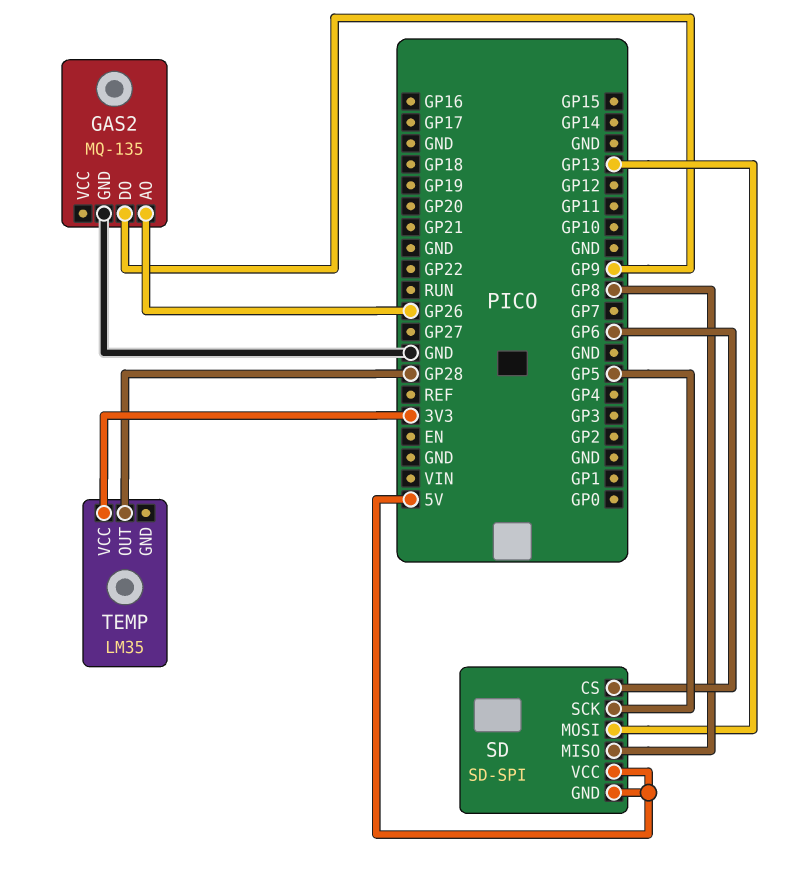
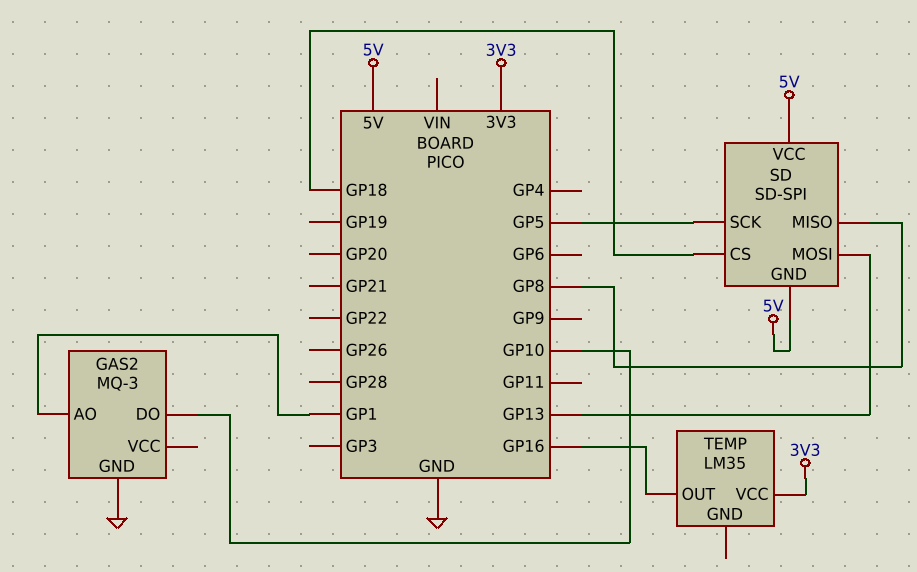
GAS2: MQ-135 -> MQ-3
GAS2 pin AO: GP26 -> GP1
GAS2 pin DO: GP9 -> GP10
SD pin CS: GP6 -> GP18
TEMP pin OUT: GP28 -> GP16

